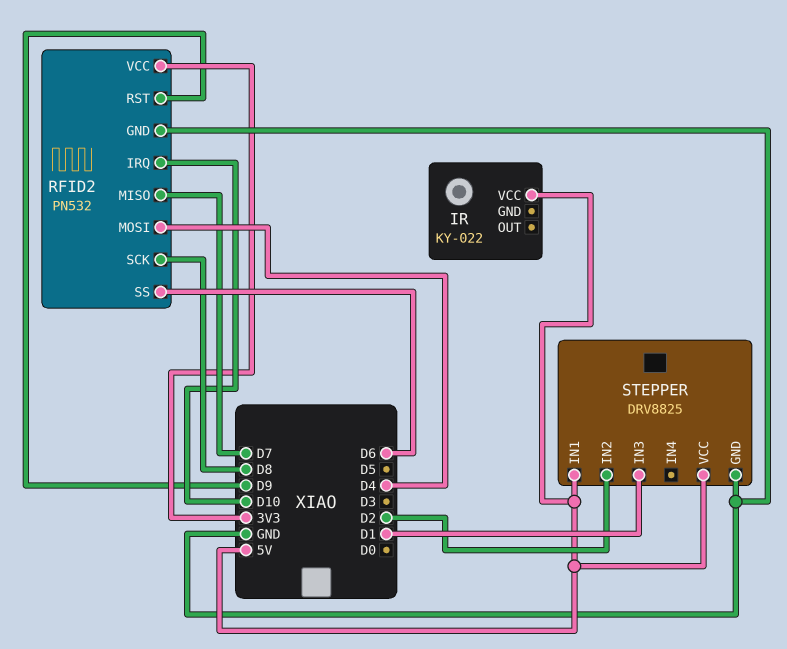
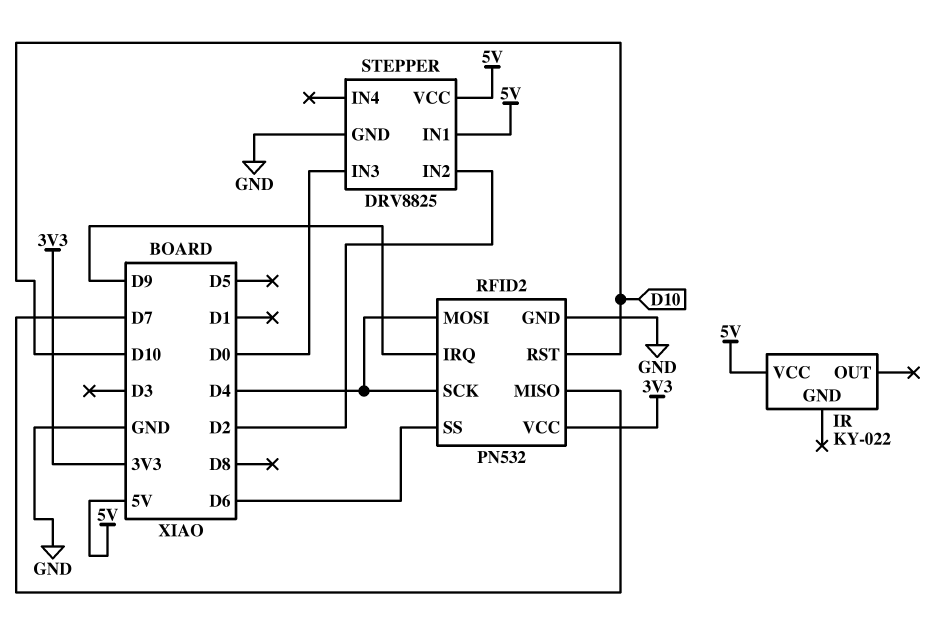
RFID2 pin IRQ: D10 -> D9
RFID2 pin RST: D9 -> D10
RFID2 pin SCK: D8 -> D4
STEPPER pin IN3: D1 -> D0

